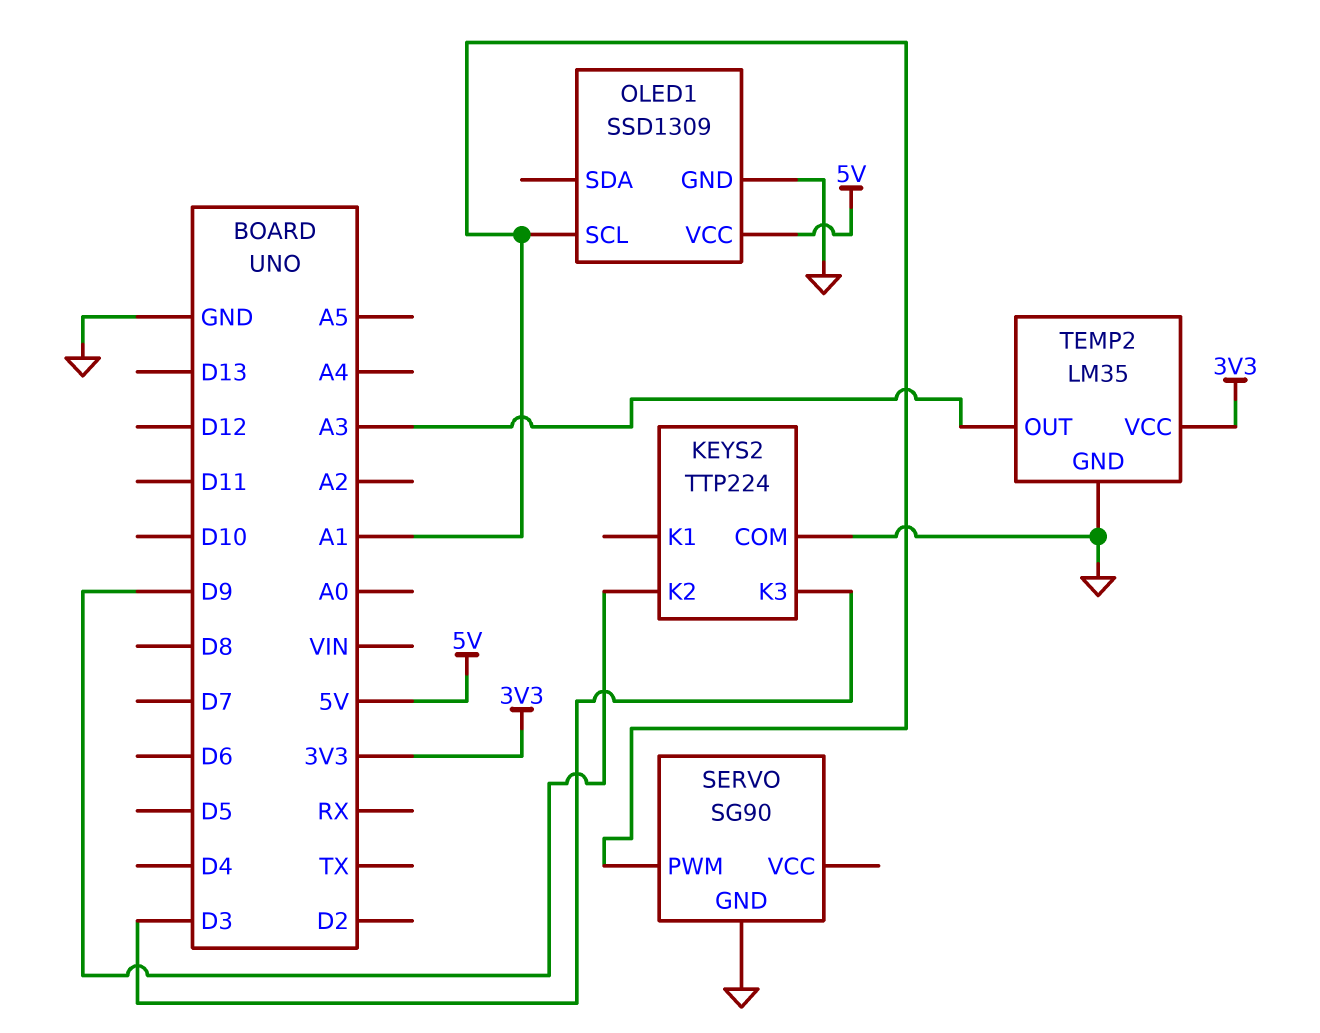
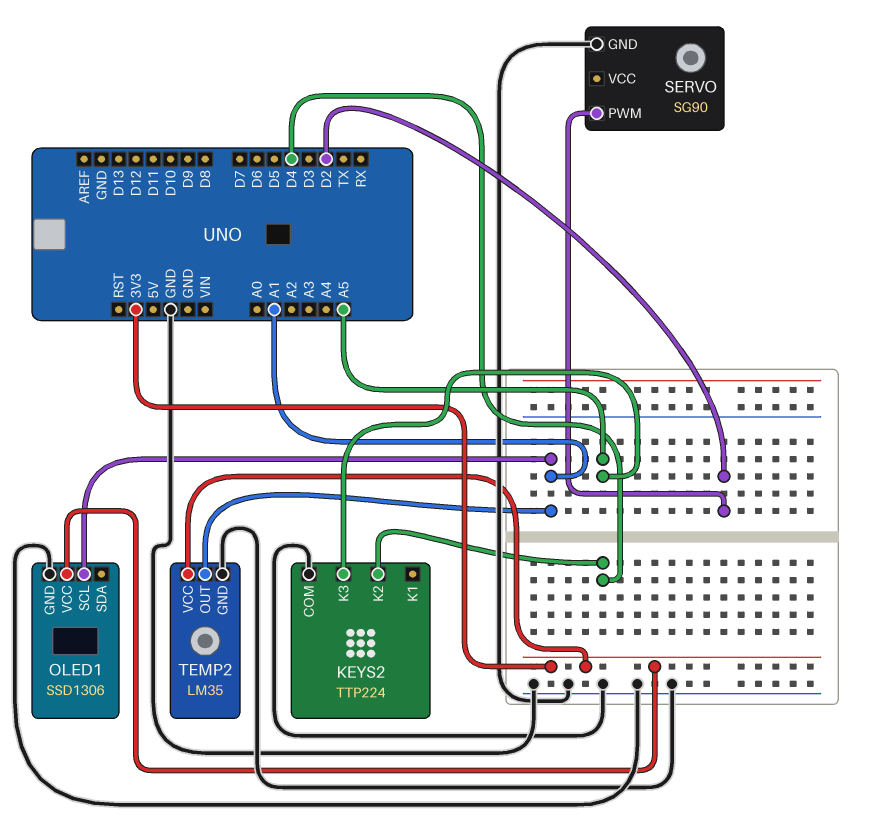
KEYS2 pin K2: D9 -> D4
KEYS2 pin K3: D3 -> A5
OLED1: SSD1309 -> SSD1306
OLED1 pin VCC: 5V -> 3V3
SERVO pin PWM: A1 -> D2
TEMP2 pin OUT: A3 -> A1

